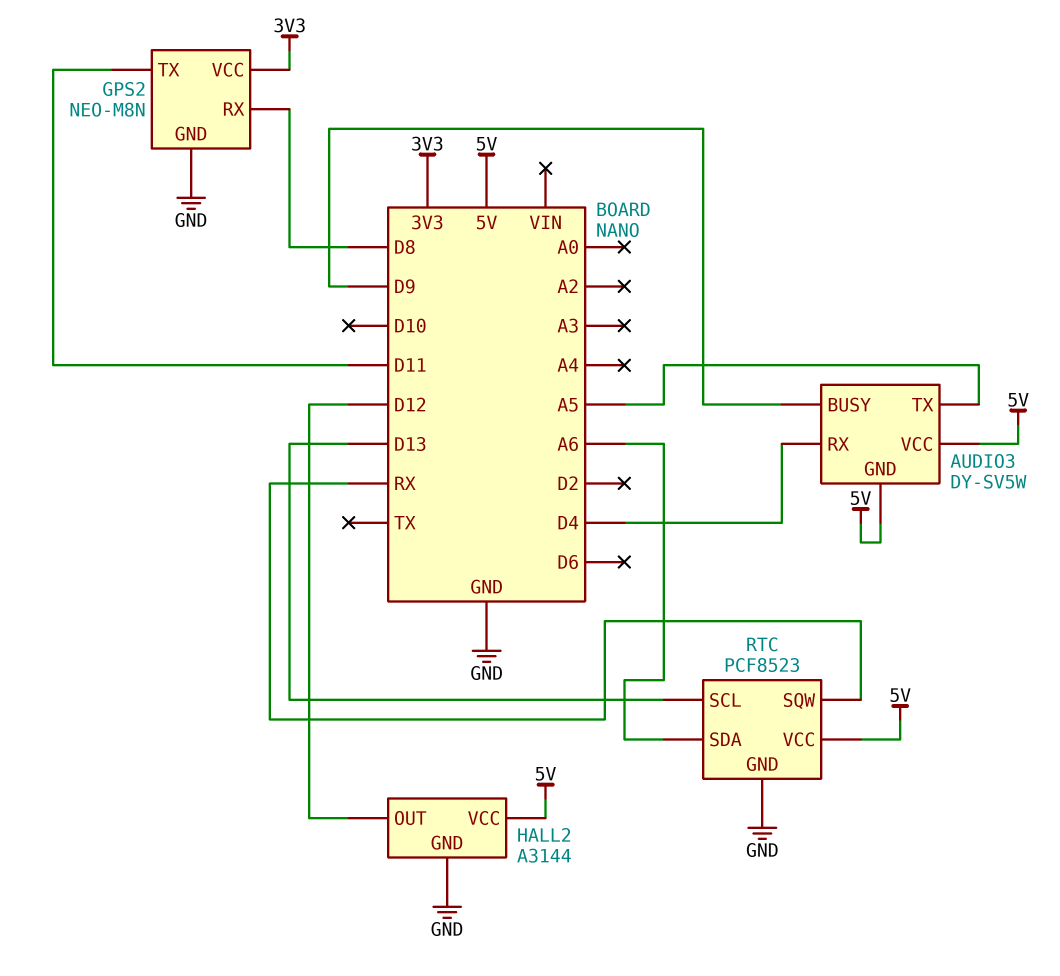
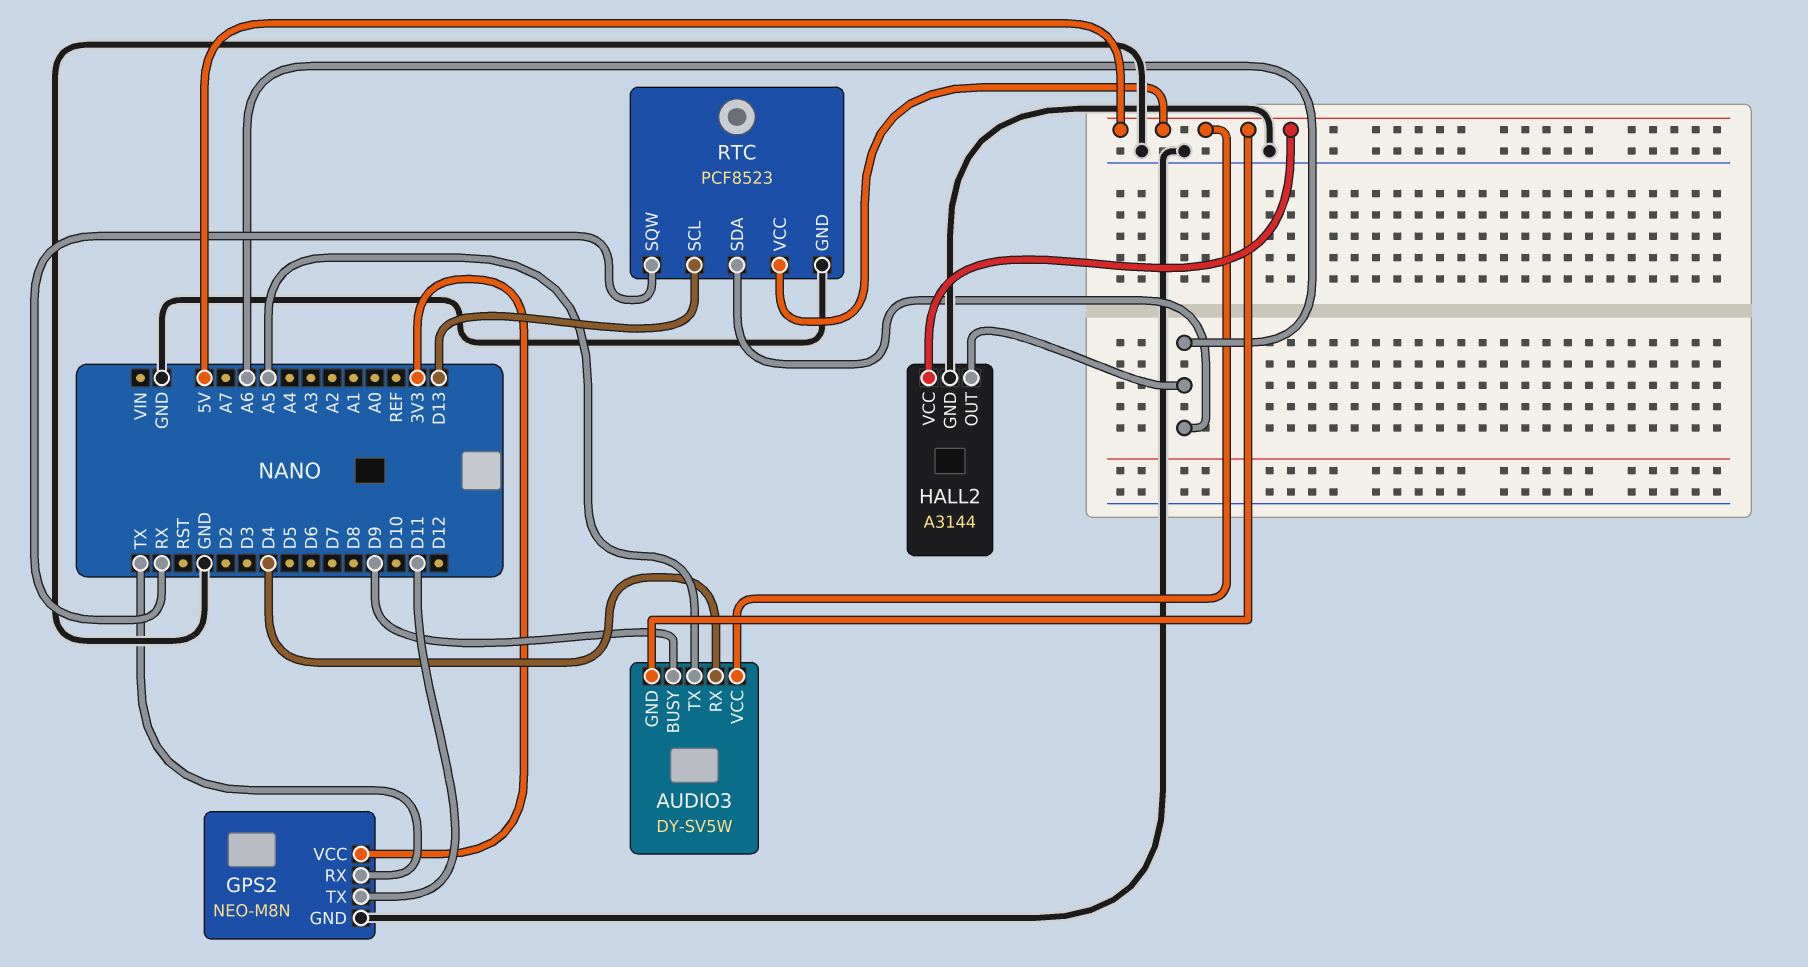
GPS2 pin RX: D8 -> TX
HALL2 pin OUT: D12 -> A6

